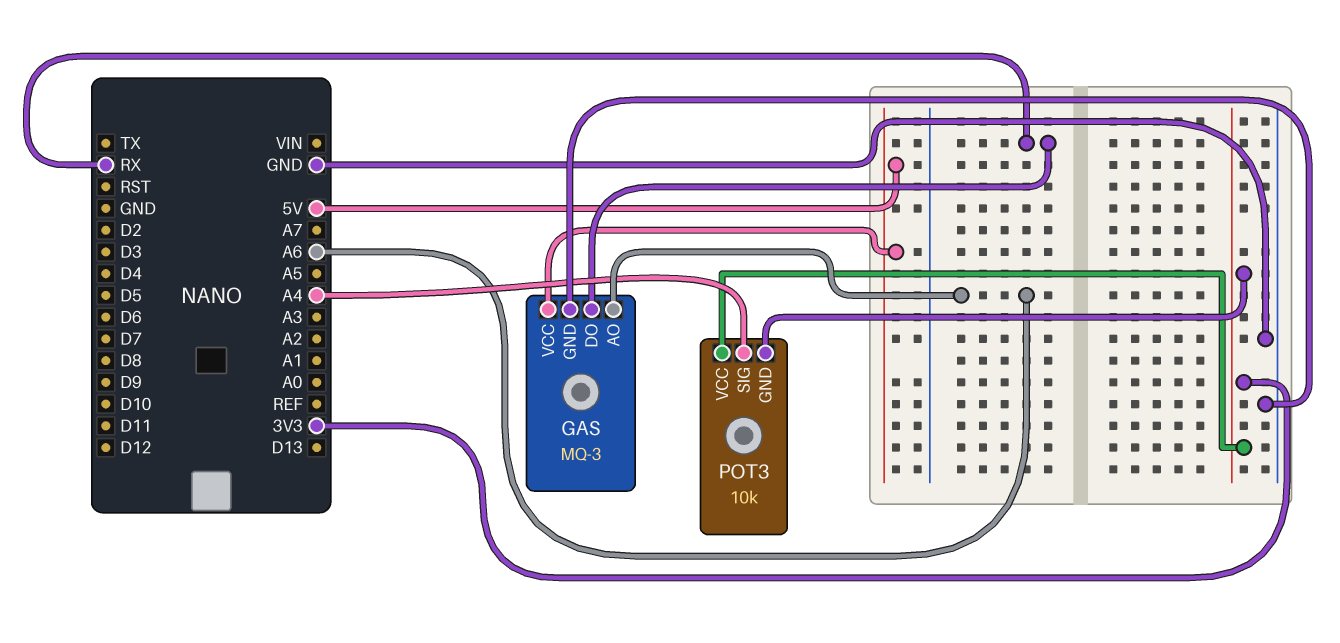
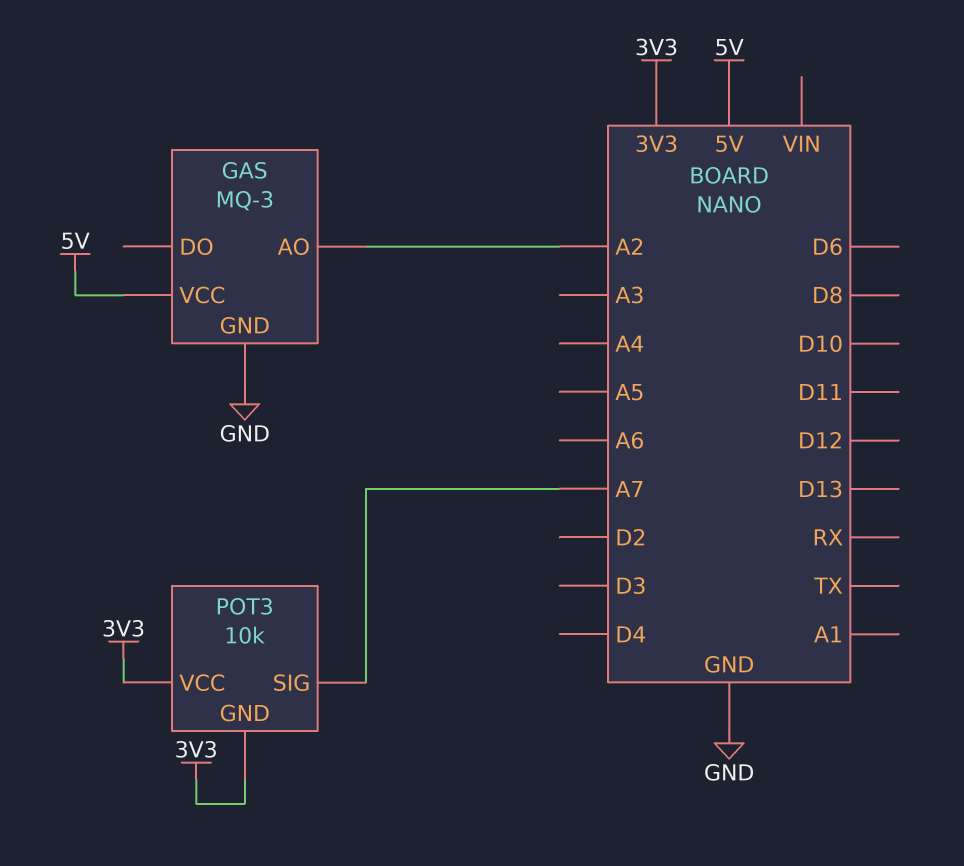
GAS pin AO: A6 -> A2
GAS pin DO: RX -> none
POT3 pin SIG: A4 -> A7

